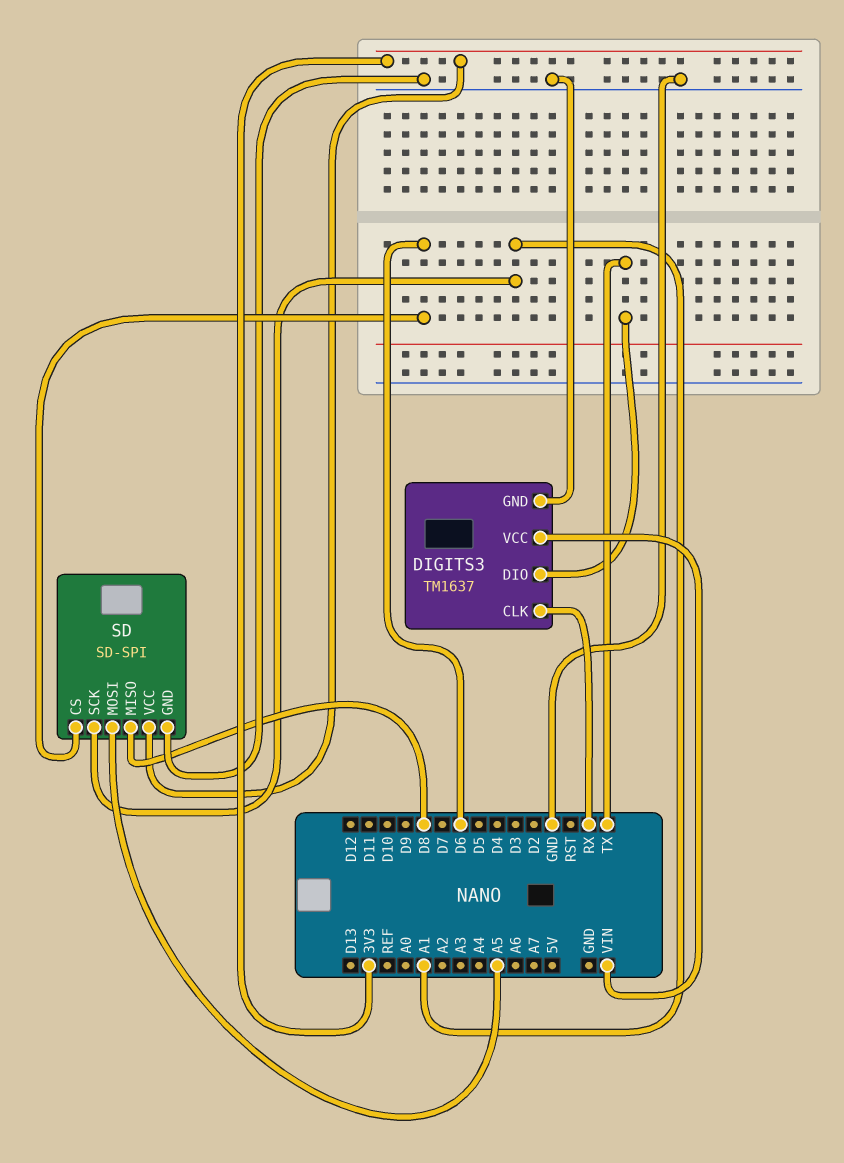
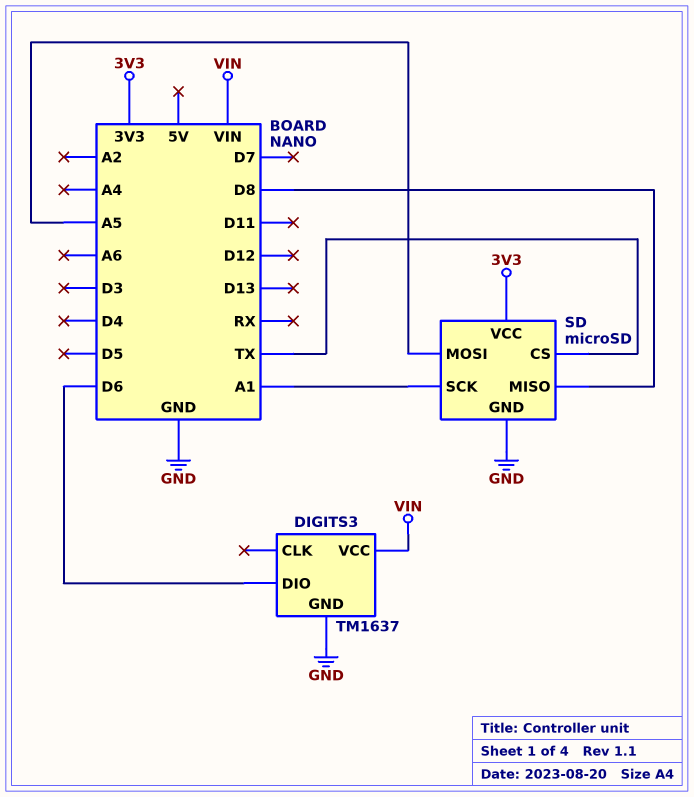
DIGITS3 pin CLK: RX -> none
DIGITS3 pin DIO: TX -> D6
SD: SD-SPI -> microSD
SD pin CS: D6 -> TX

